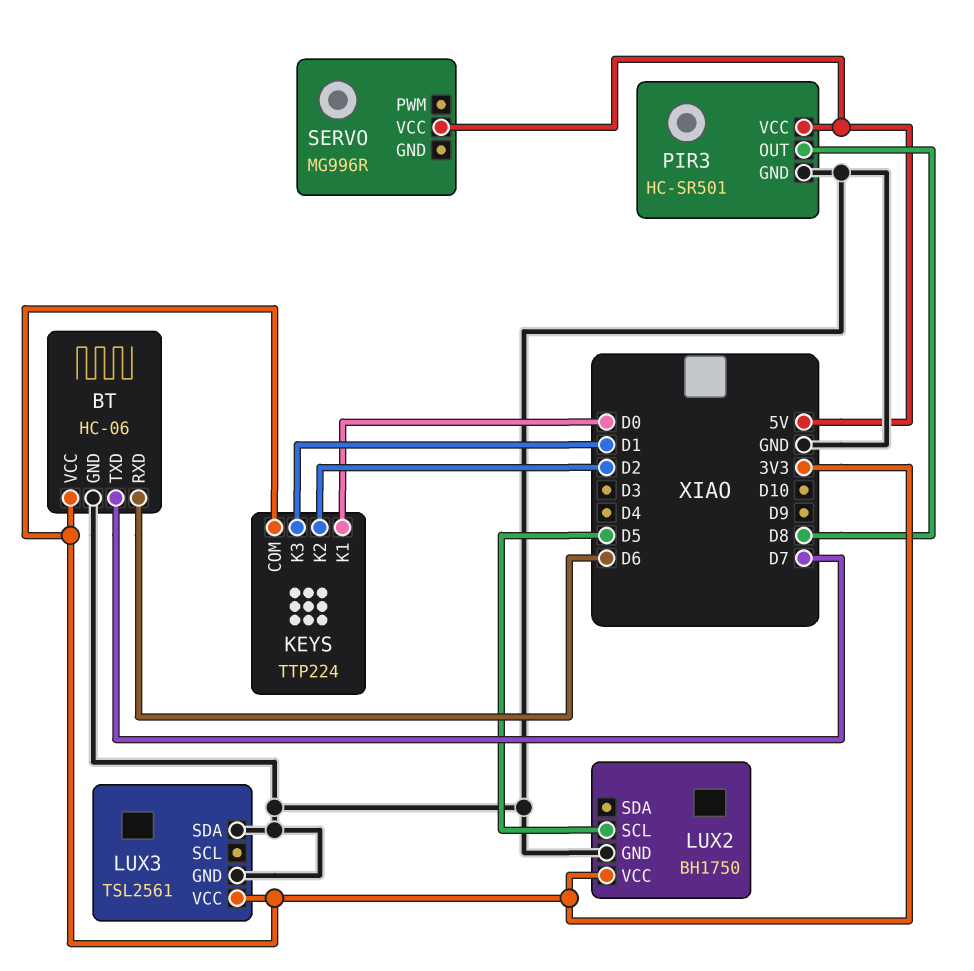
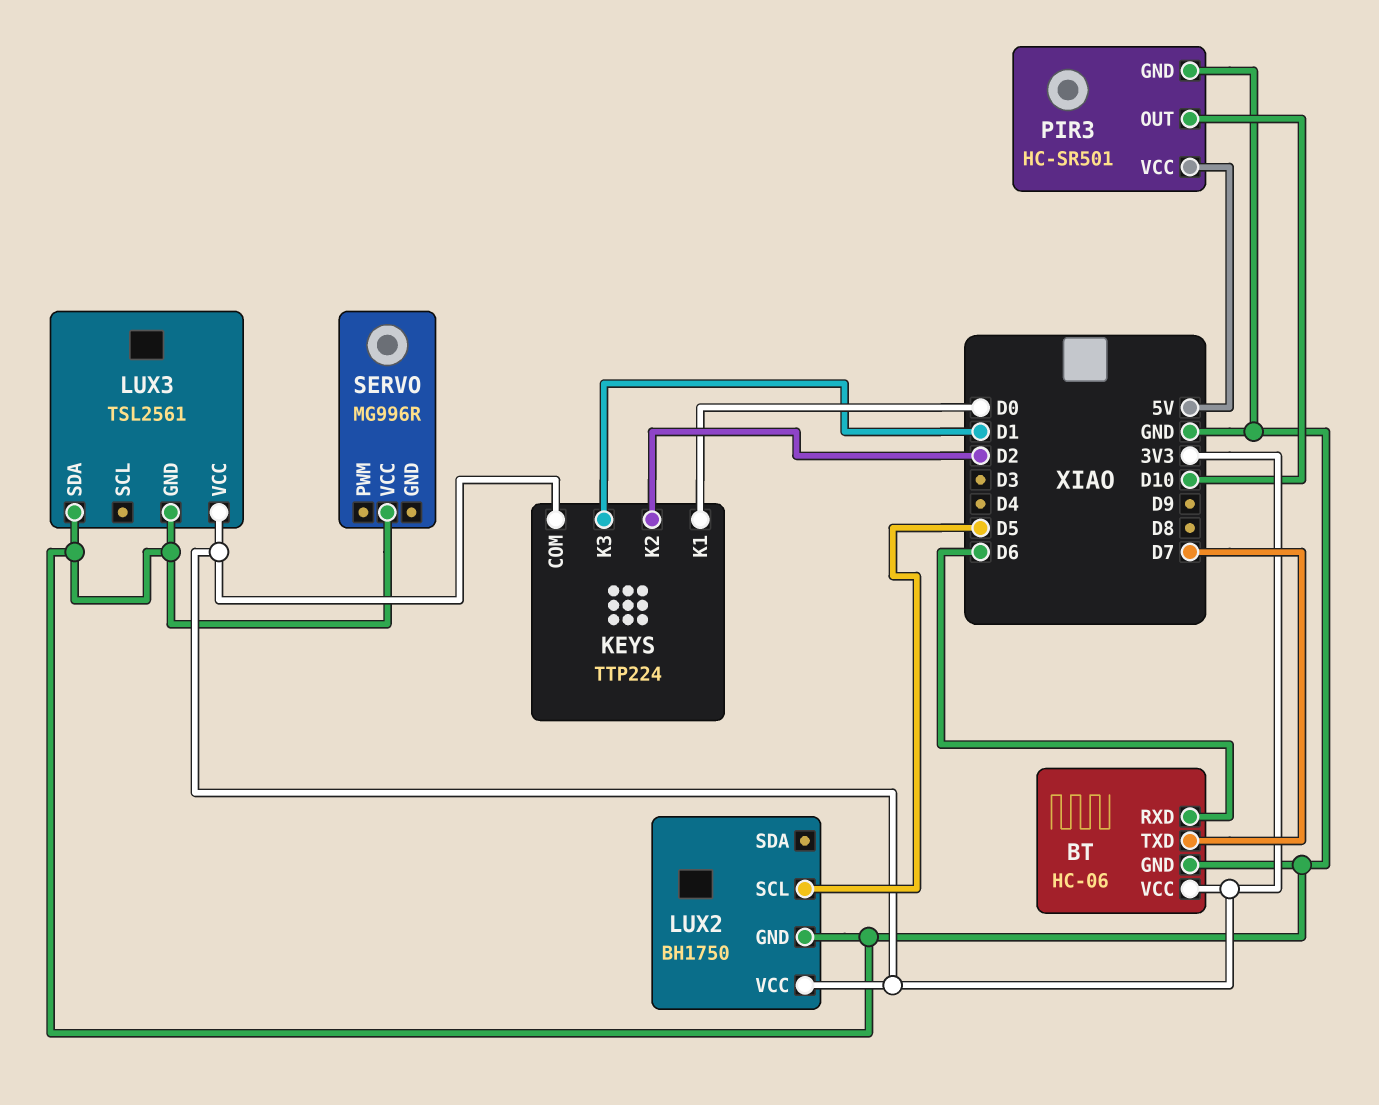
PIR3 pin OUT: D8 -> D10
SERVO pin VCC: 5V -> GND

